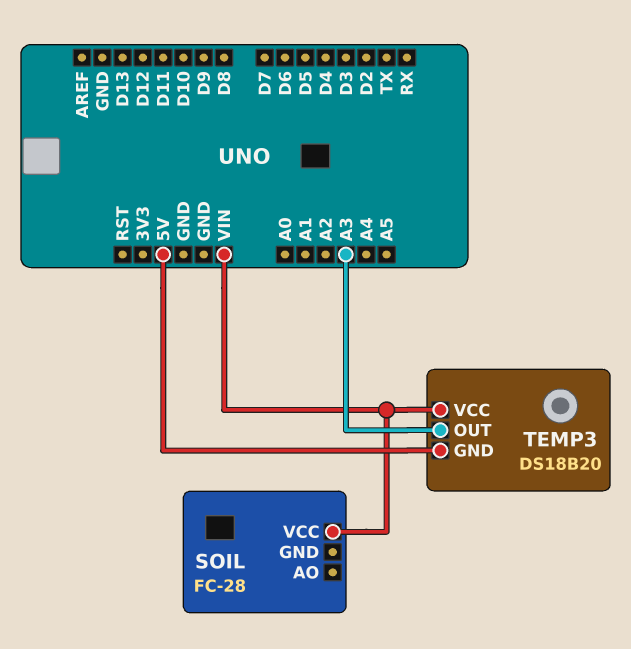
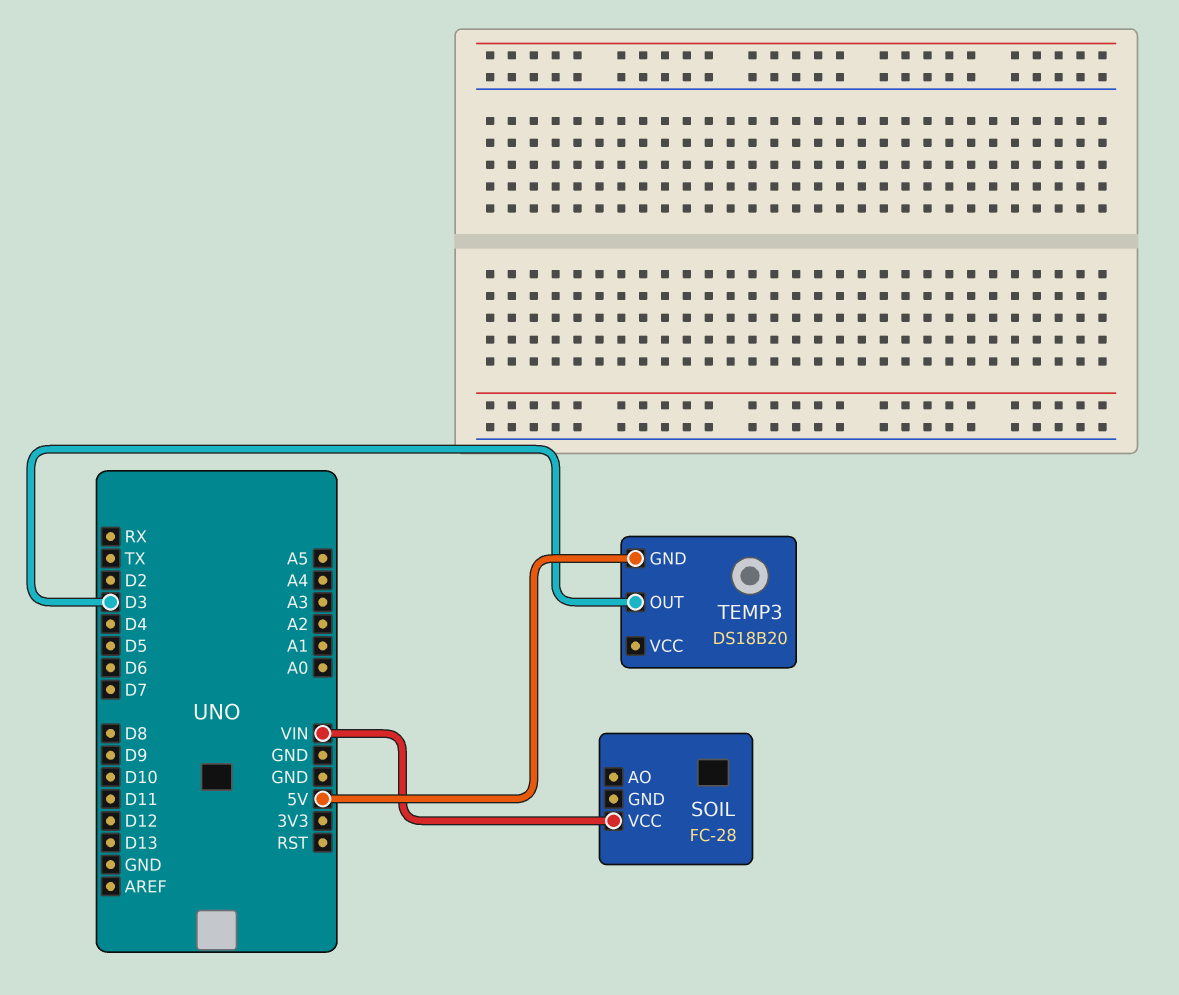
TEMP3 pin OUT: A3 -> D3
TEMP3 pin VCC: VIN -> none

